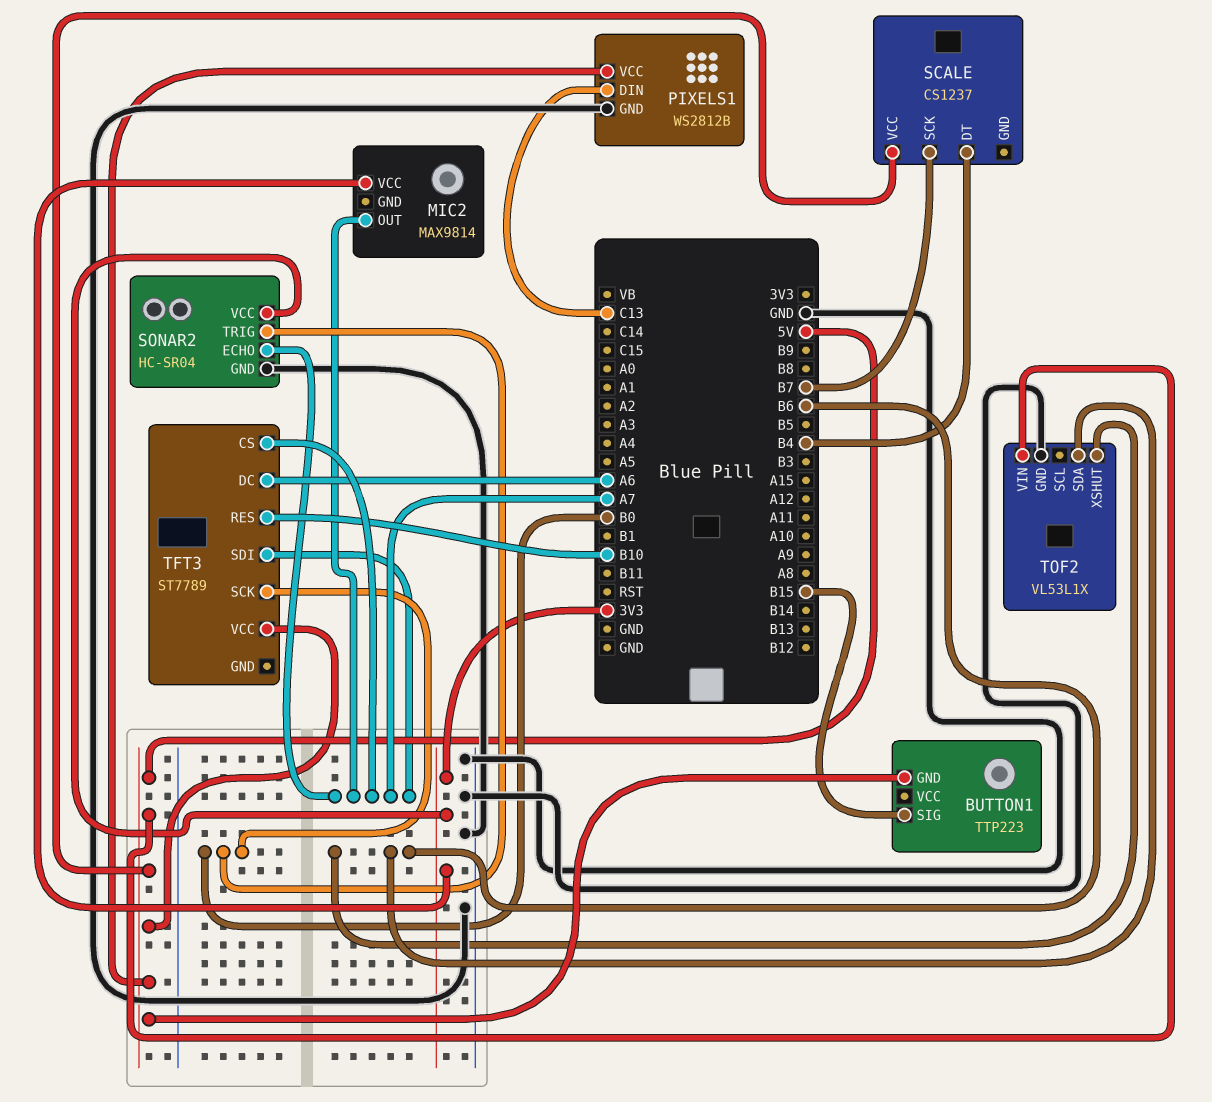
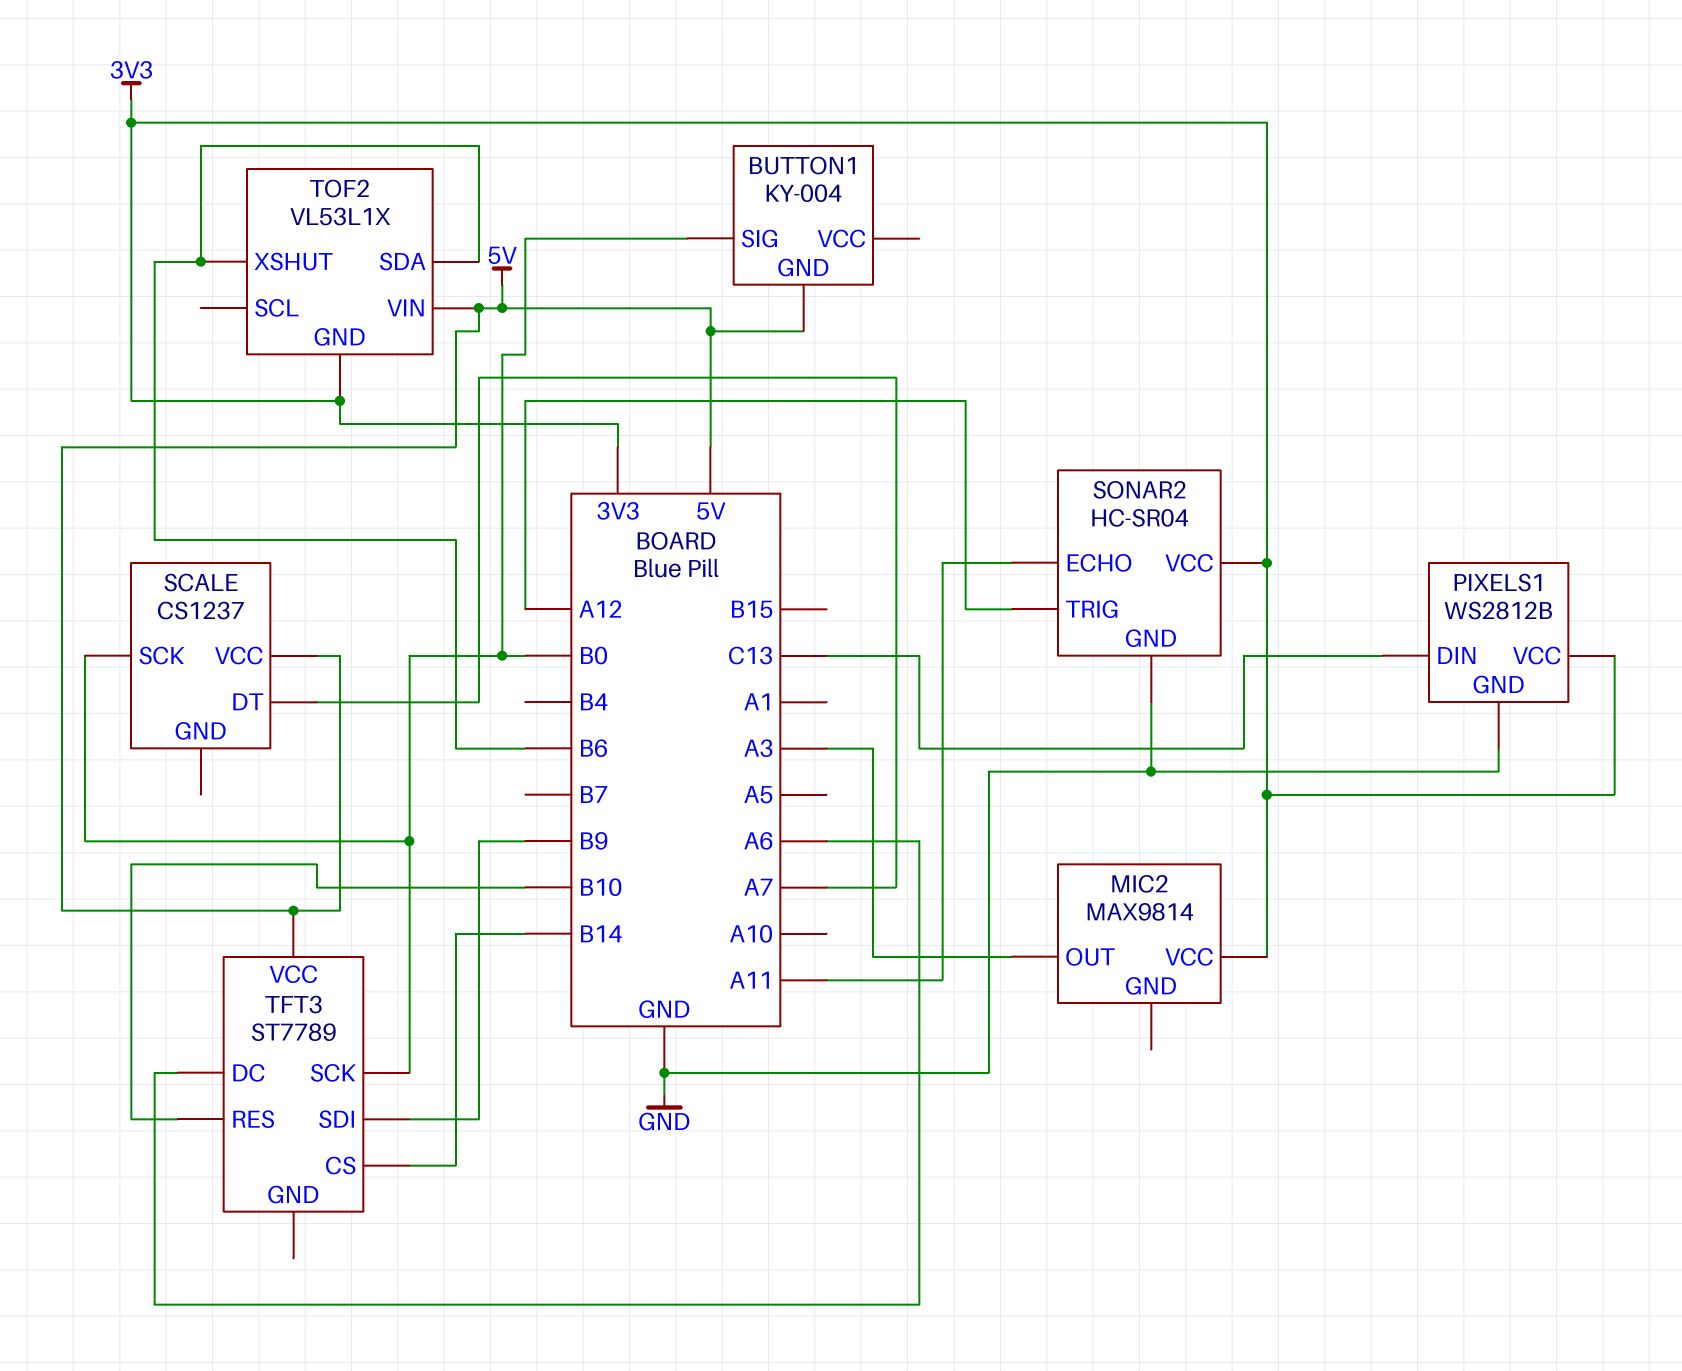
BUTTON1: TTP223 -> KY-004
BUTTON1 pin SIG: B15 -> B0
MIC2 pin OUT: A7 -> A3
PIXELS1 pin VCC: 5V -> 3V3
SCALE pin DT: B4 -> A7
SCALE pin SCK: B7 -> B0
SONAR2 pin ECHO: A7 -> A11
SONAR2 pin TRIG: B0 -> A12
TFT3 pin CS: A7 -> B14
TFT3 pin SDI: A7 -> B9
TOF2 pin GND: GND -> 3V3

